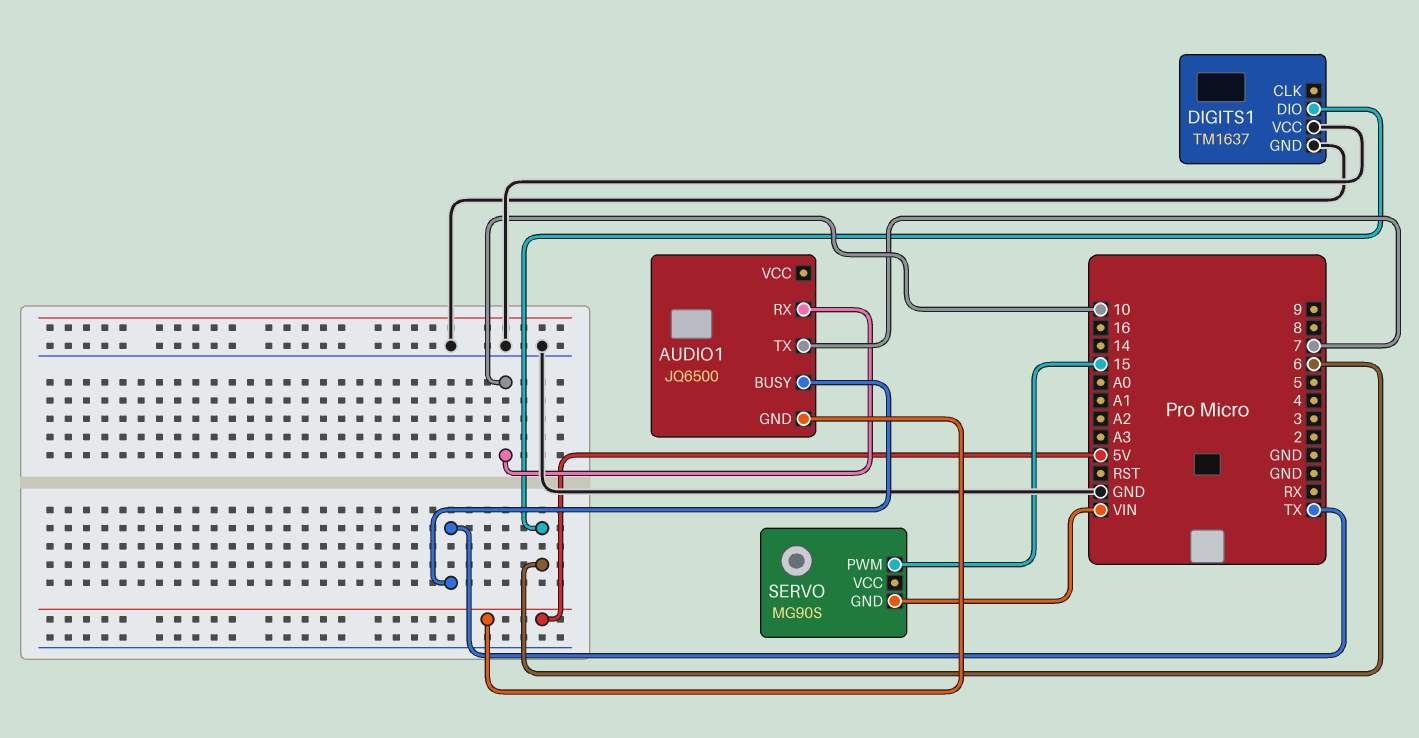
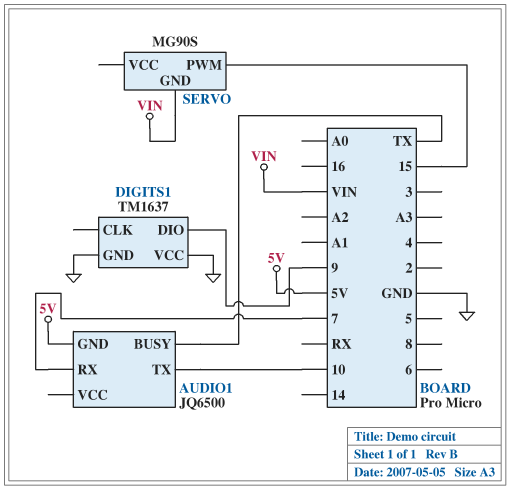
AUDIO1 pin RX: 10 -> 7
AUDIO1 pin TX: 7 -> 10
DIGITS1 pin DIO: 6 -> 9

